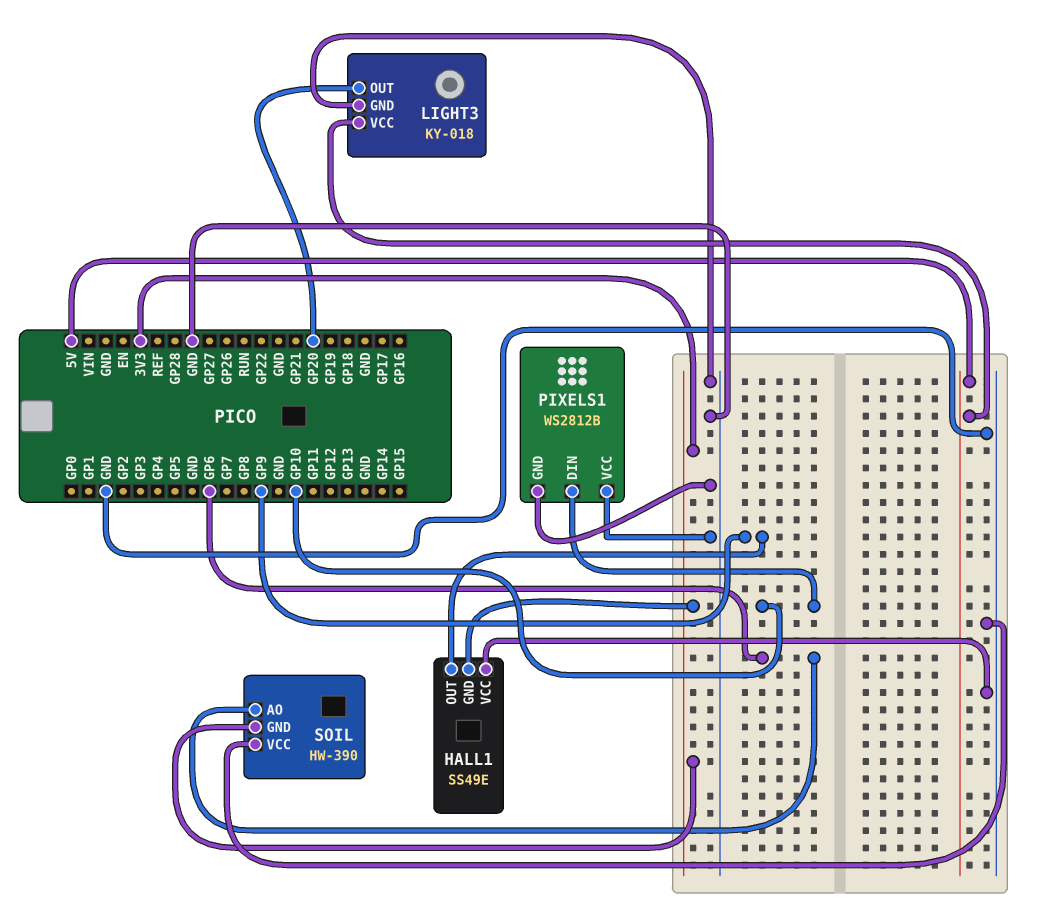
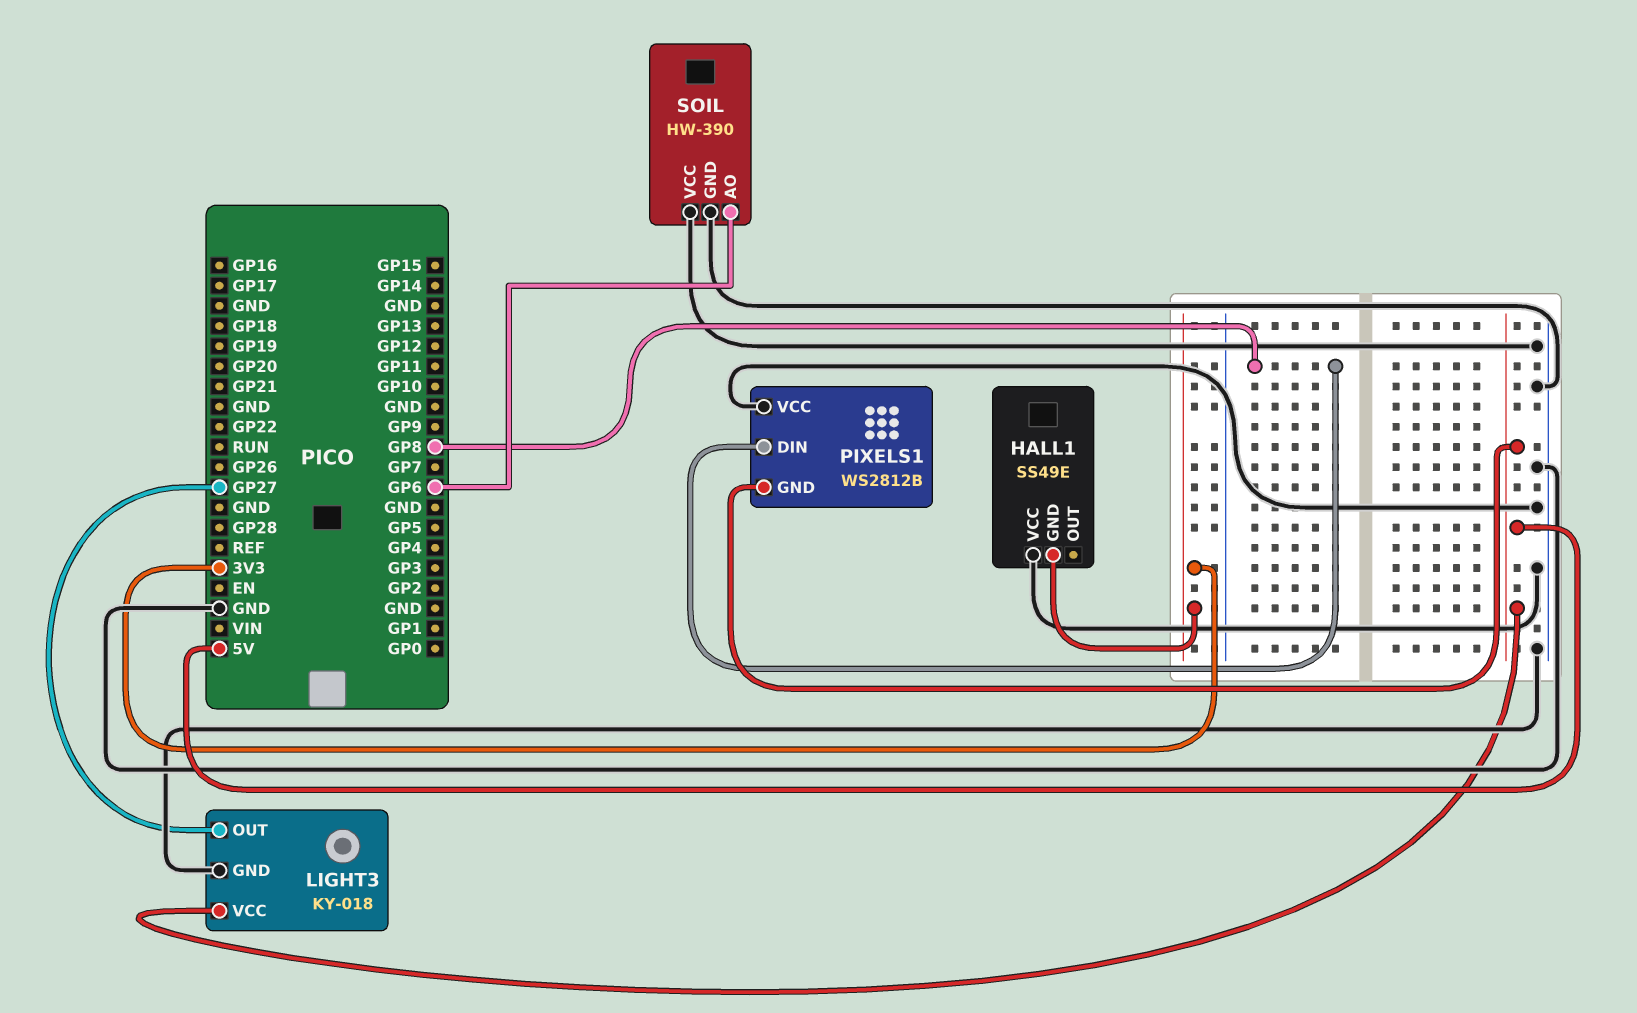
HALL1 pin OUT: GP9 -> none
LIGHT3 pin OUT: GP20 -> GP27
PIXELS1 pin DIN: GP10 -> GP8
PIXELS1 pin GND: GND -> 5V
SOIL pin GND: 3V3 -> GND

